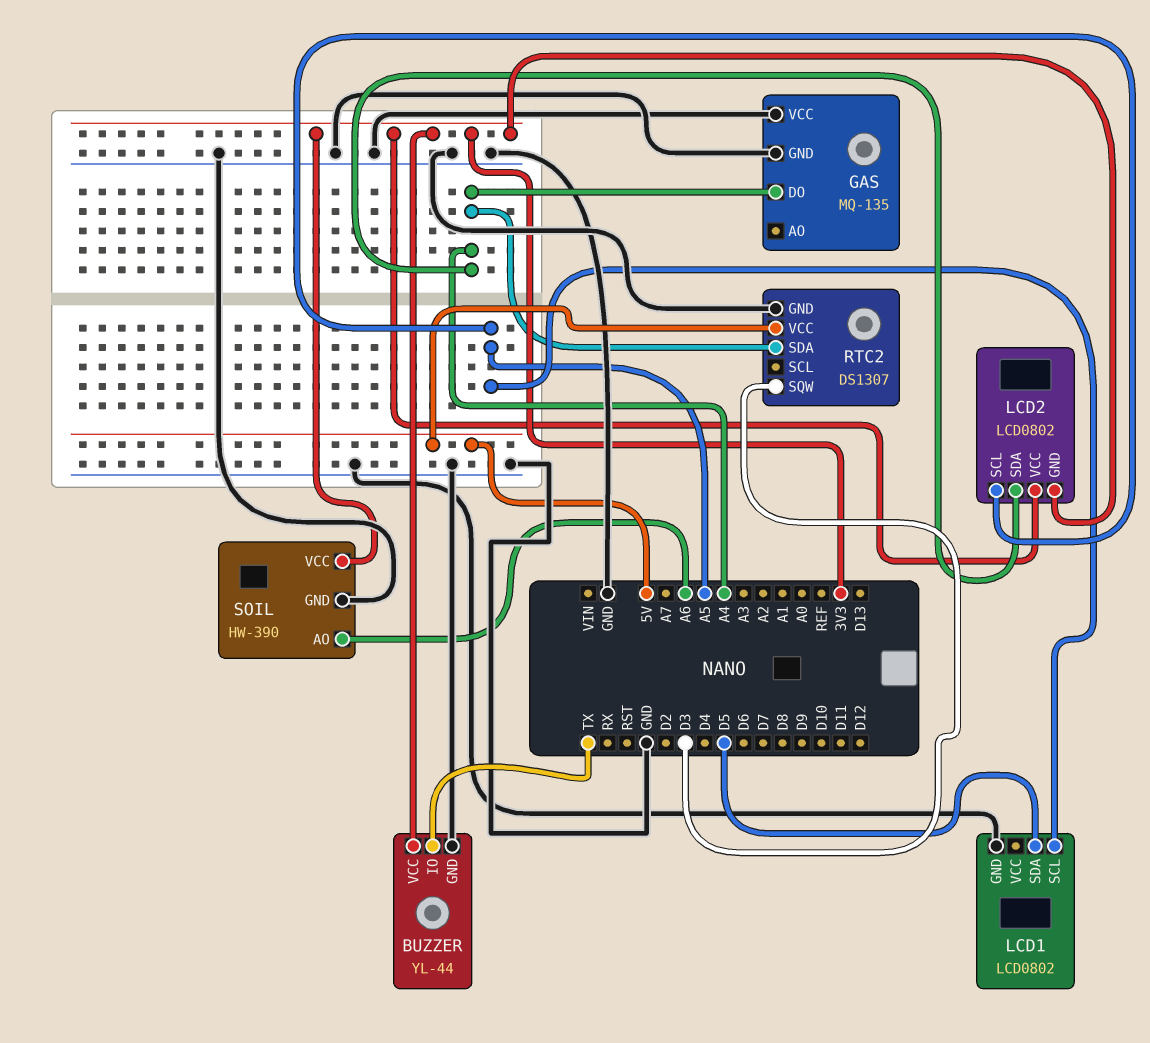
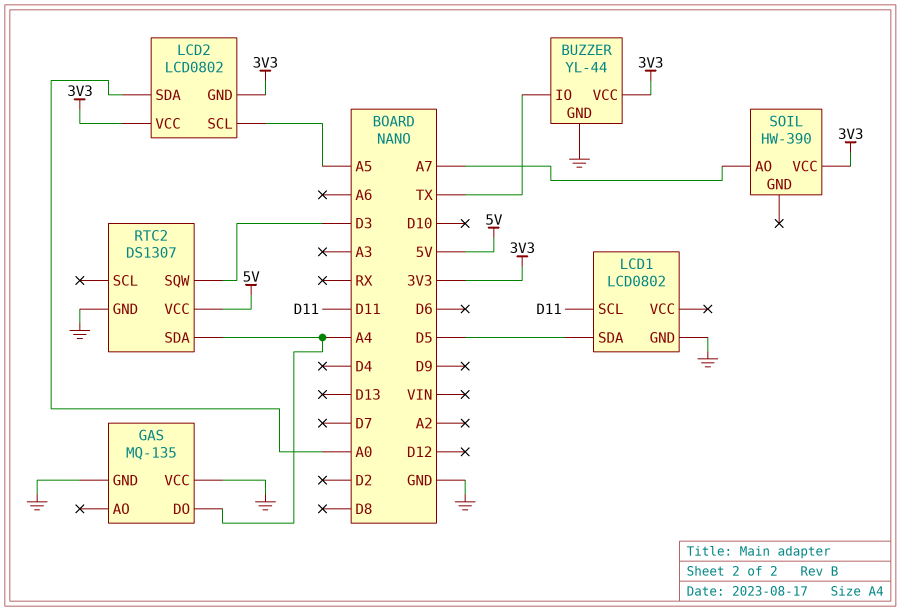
LCD1 pin SCL: A5 -> D11
LCD2 pin SDA: A4 -> A0
SOIL pin AO: A6 -> A7
SOIL pin GND: GND -> none

